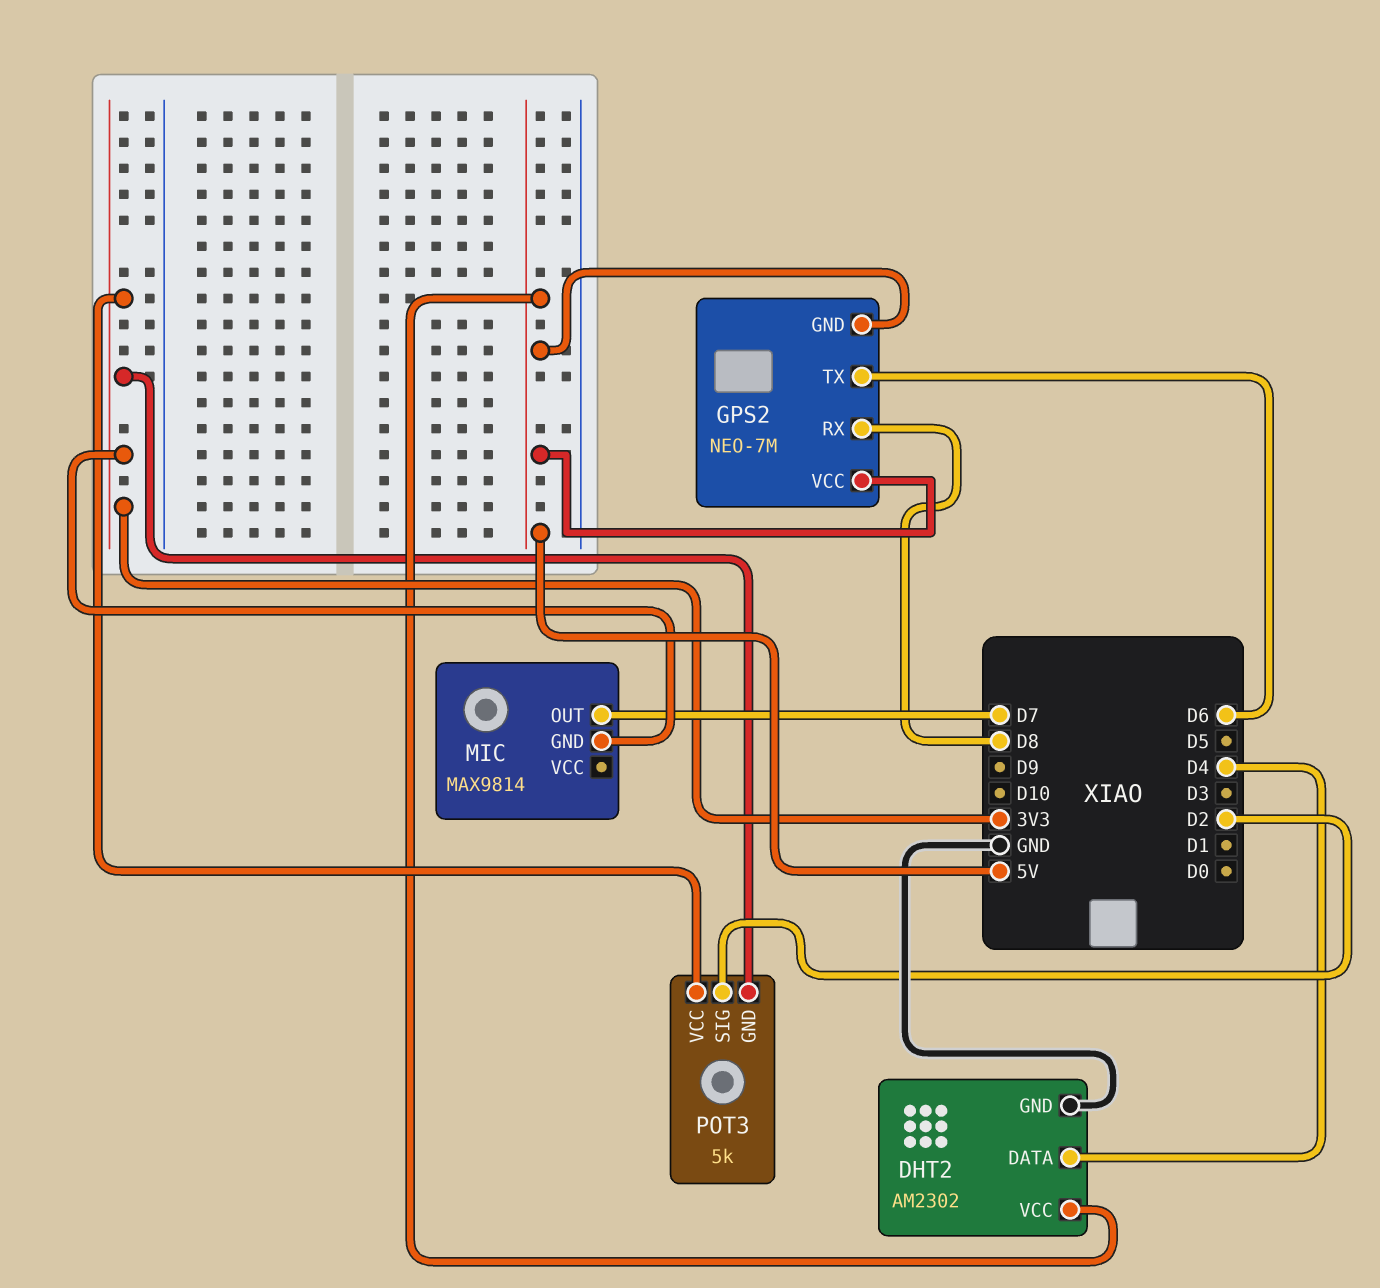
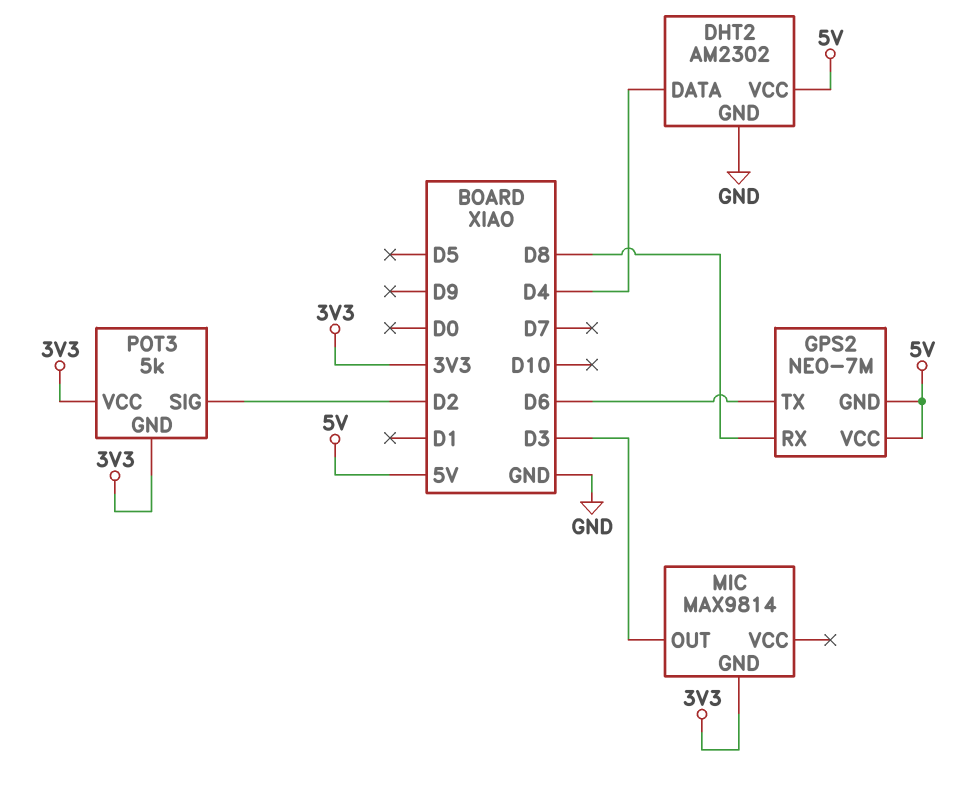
MIC pin OUT: D7 -> D3

